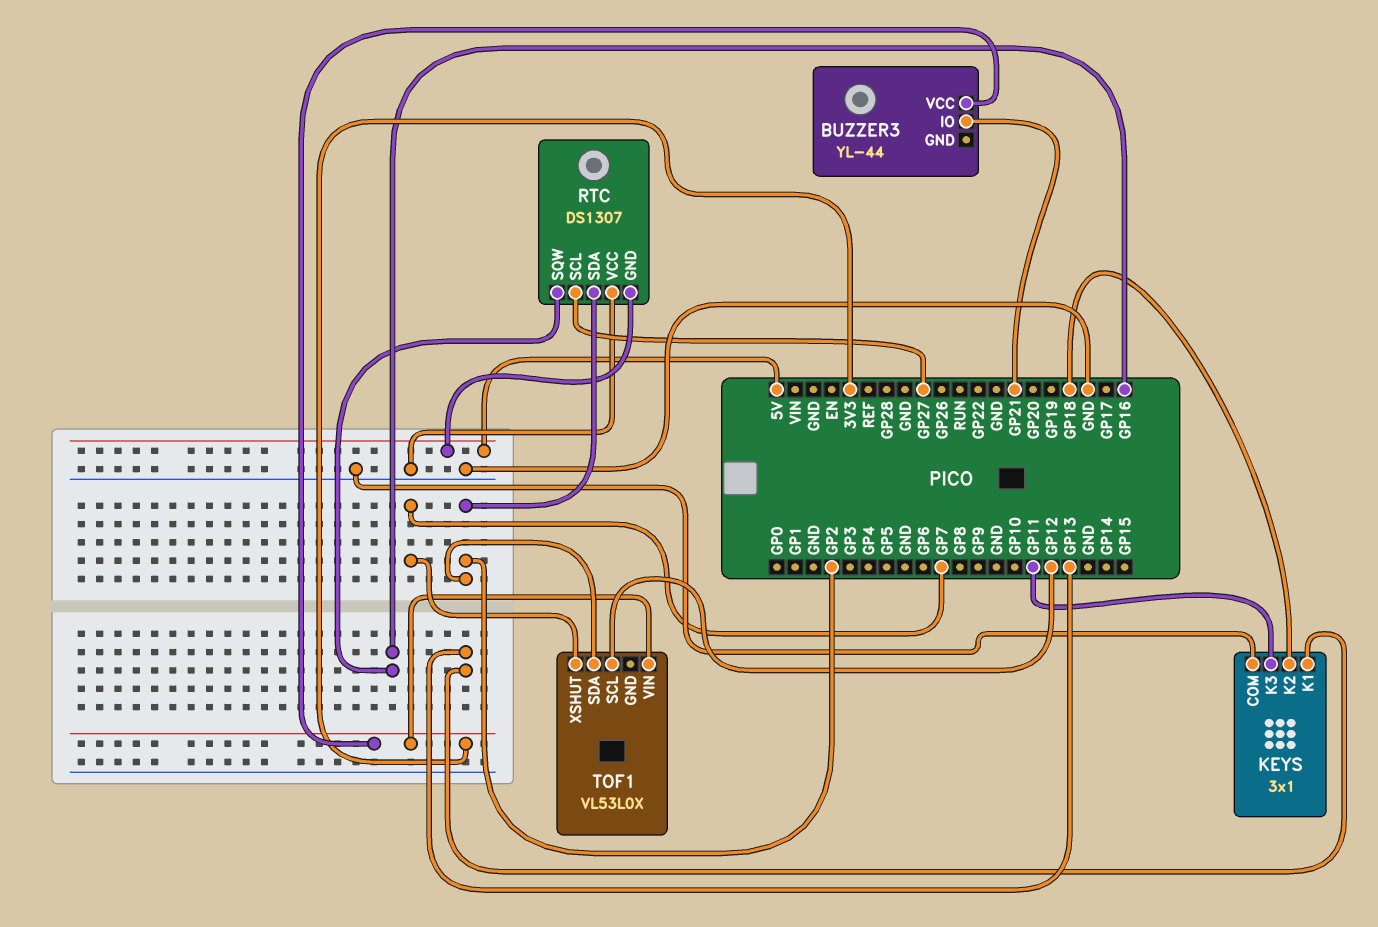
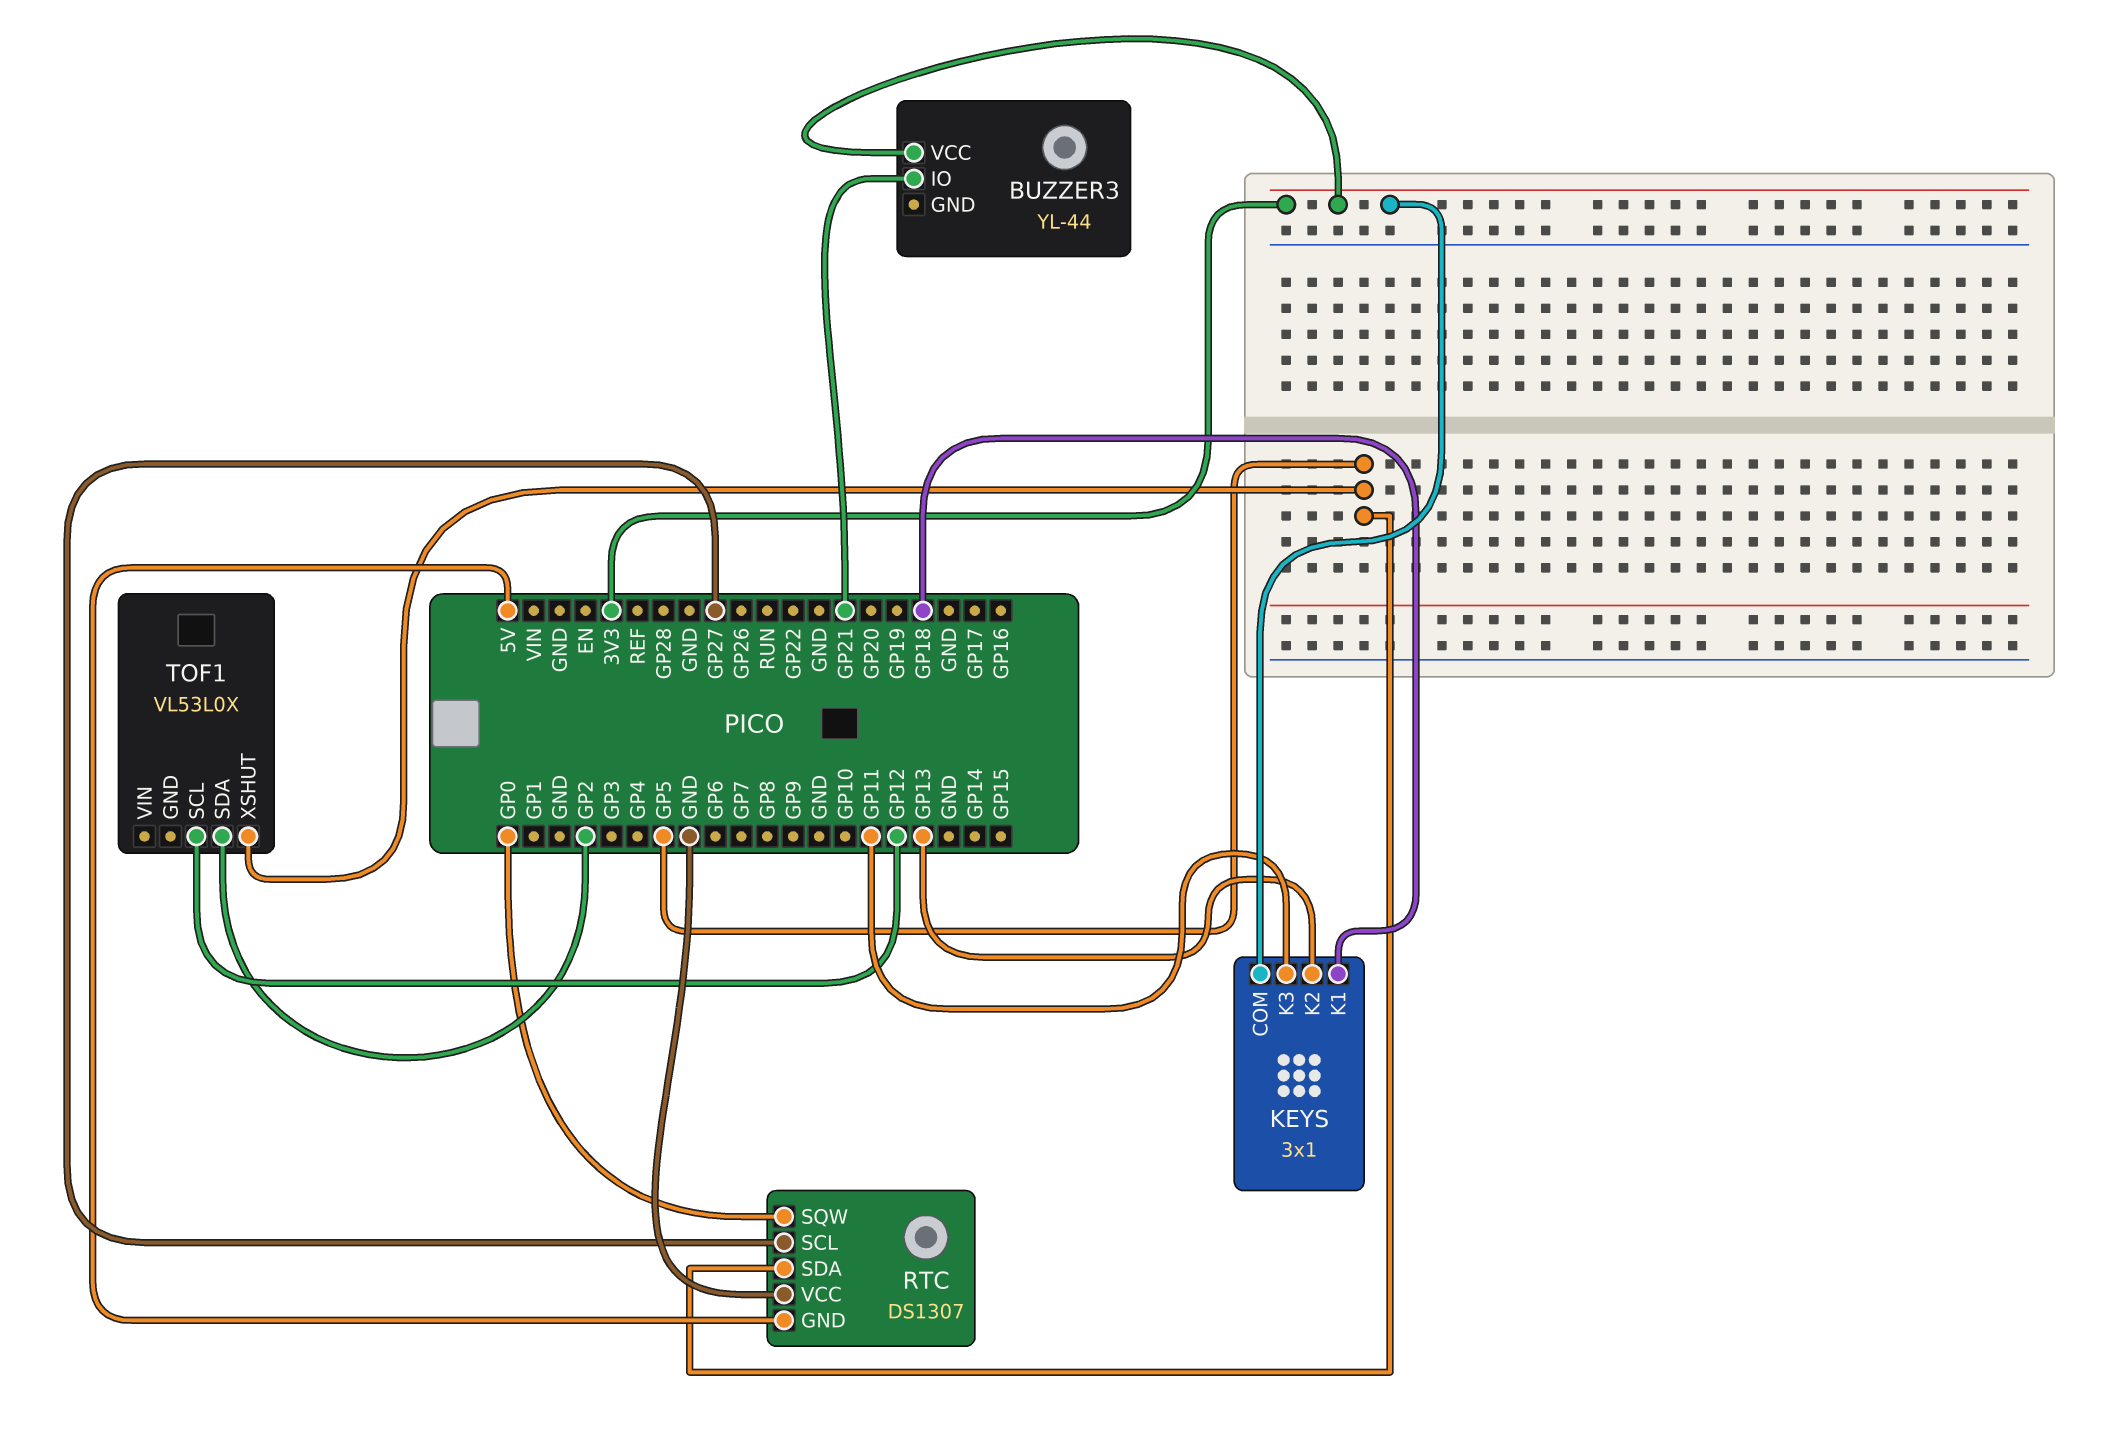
KEYS pin COM: GND -> 3V3
KEYS pin K1: GP13 -> GP18
KEYS pin K2: GP18 -> GP13
RTC pin SDA: GP2 -> GP5
RTC pin SQW: GP16 -> GP0
TOF1 pin VIN: 3V3 -> none
TOF1 pin XSHUT: GP7 -> GP5

